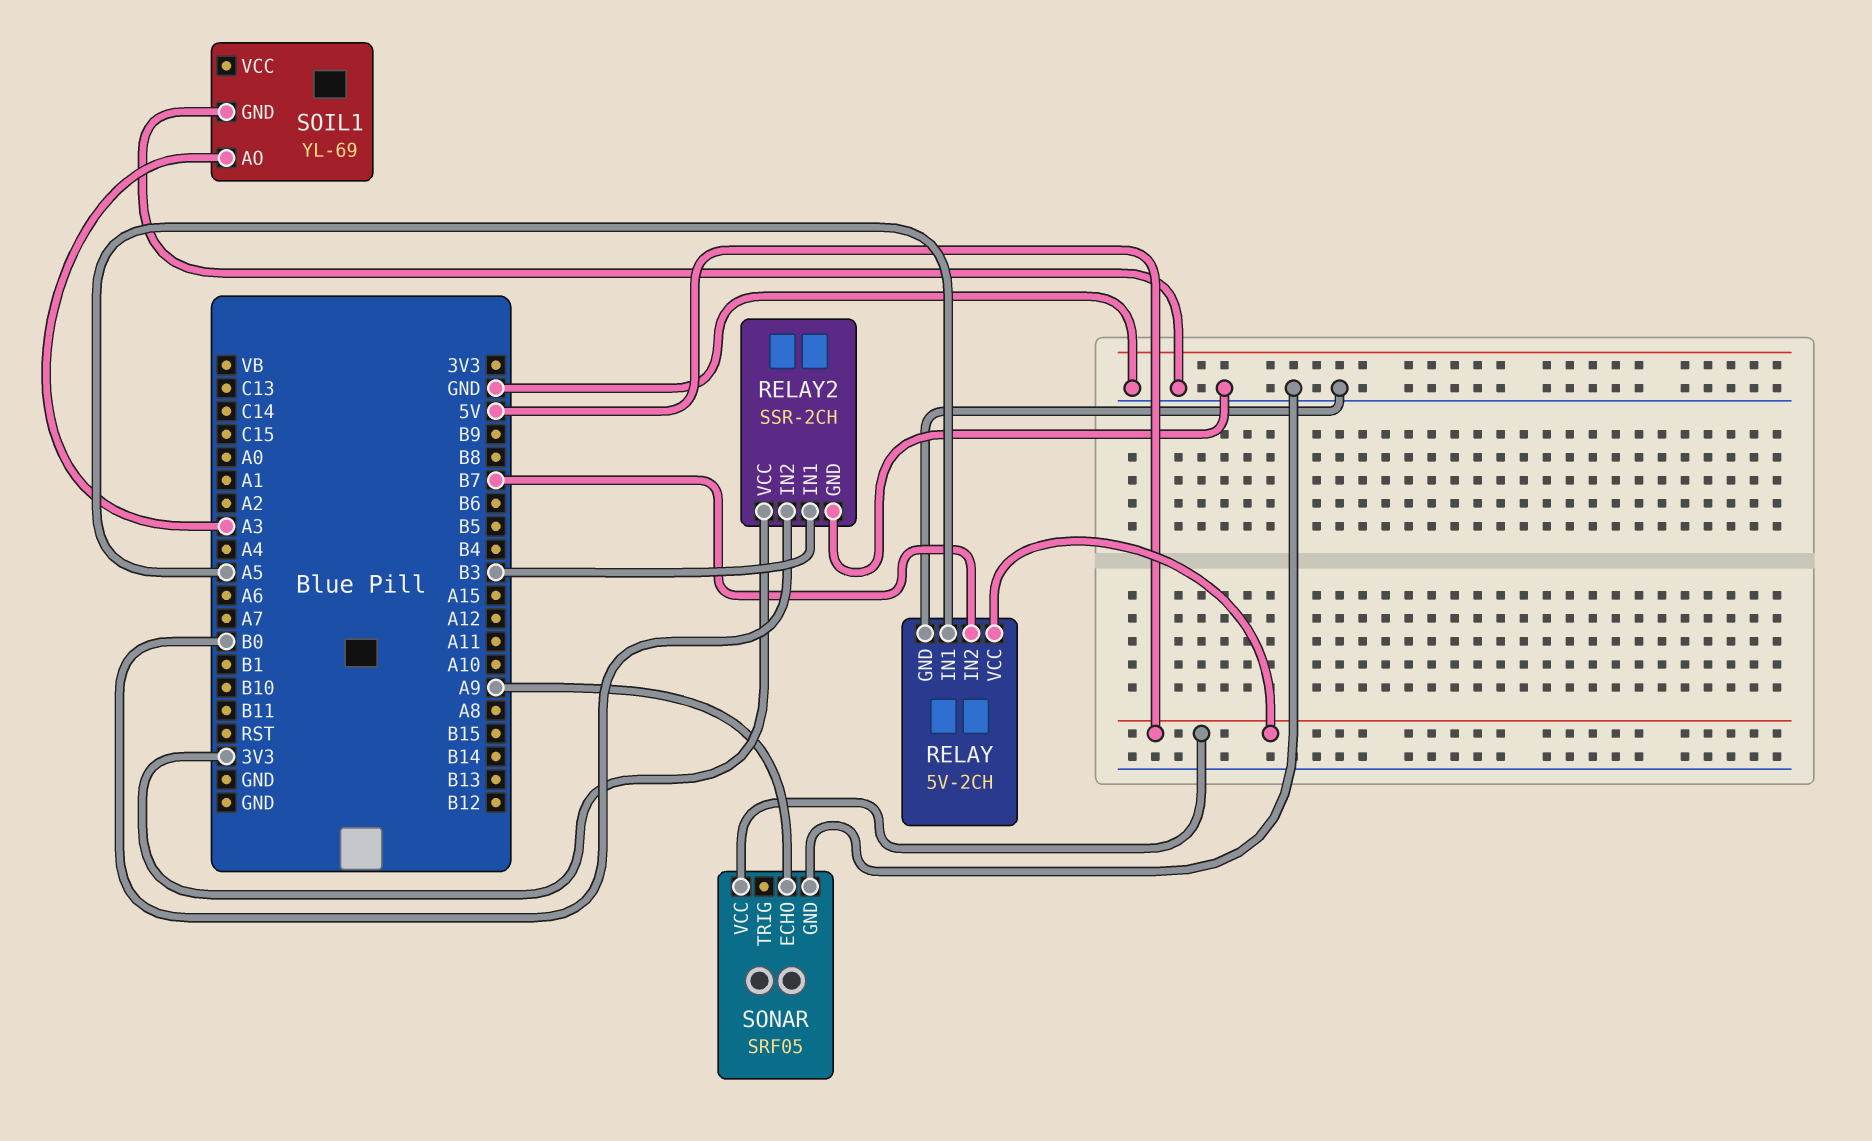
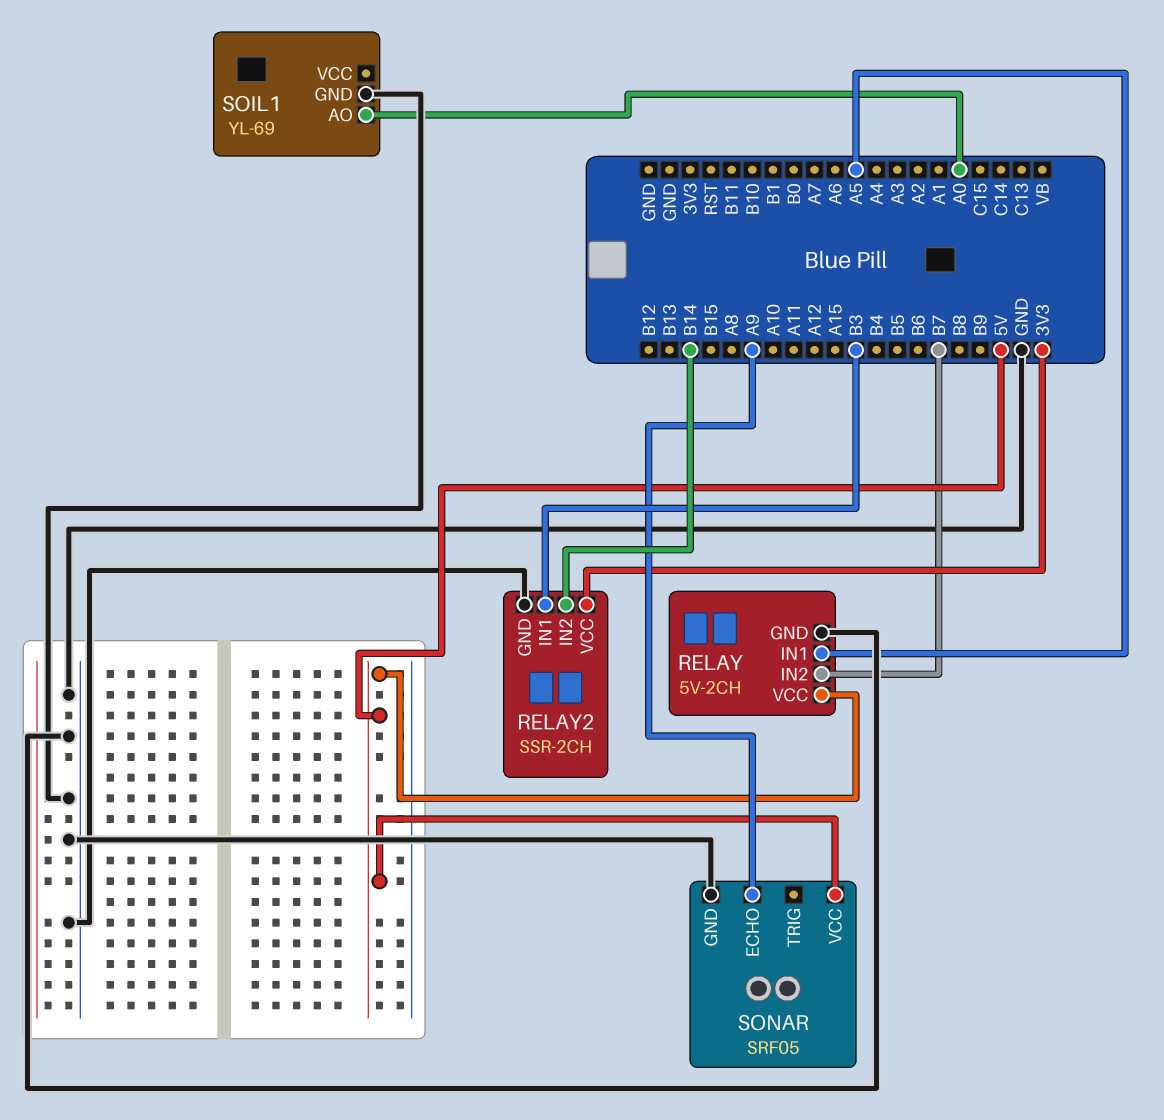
RELAY2 pin IN2: B0 -> B14
SOIL1 pin AO: A3 -> A0

